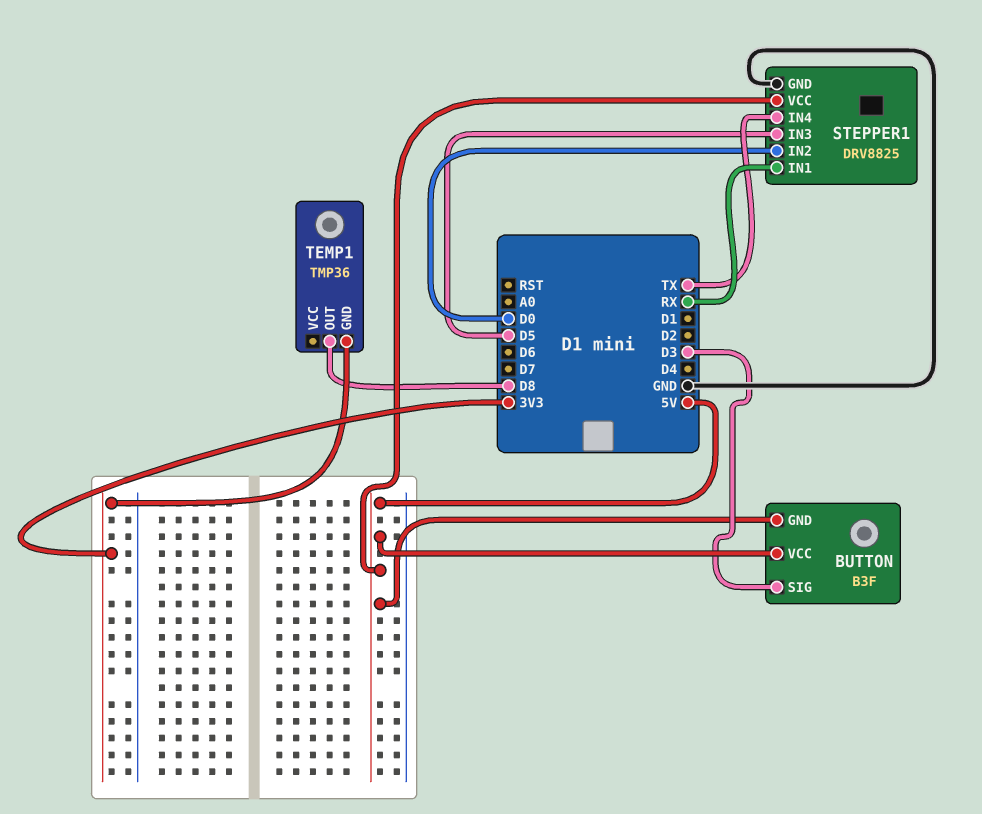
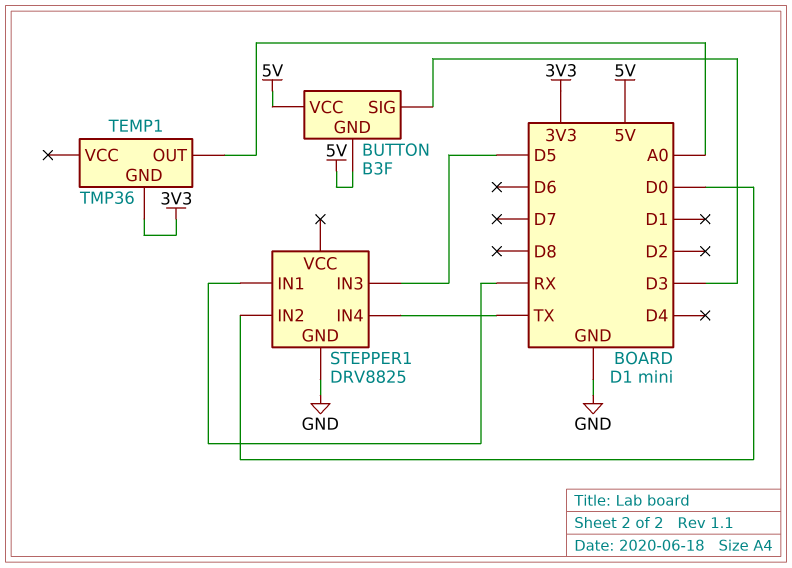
STEPPER1 pin VCC: 5V -> none
TEMP1 pin OUT: D8 -> A0

